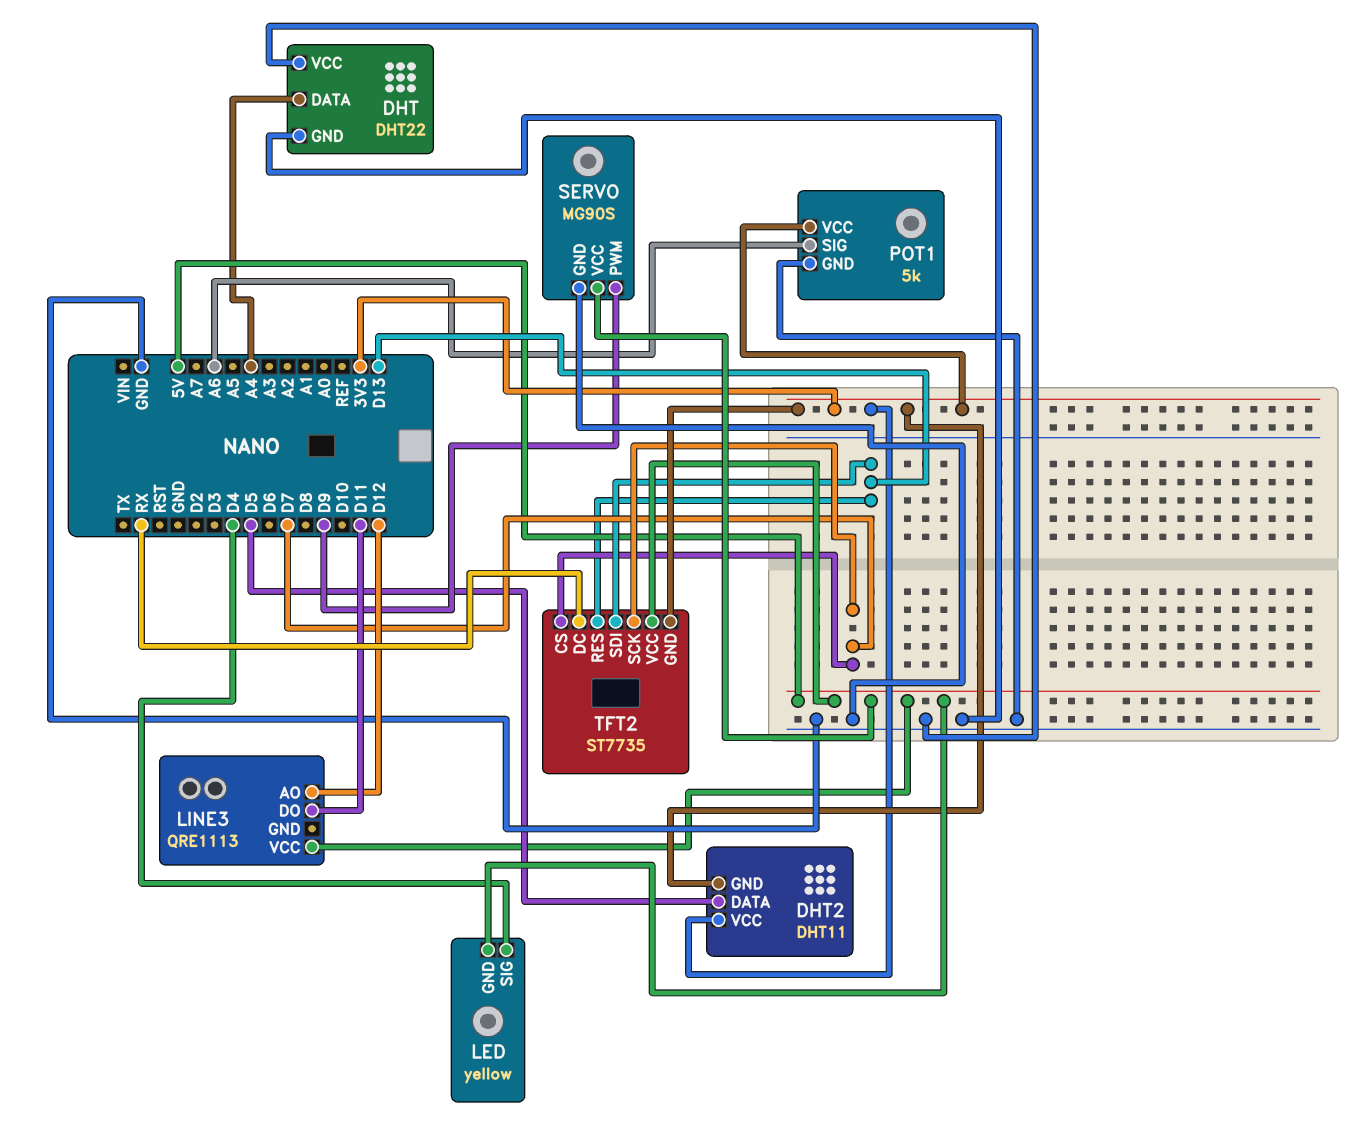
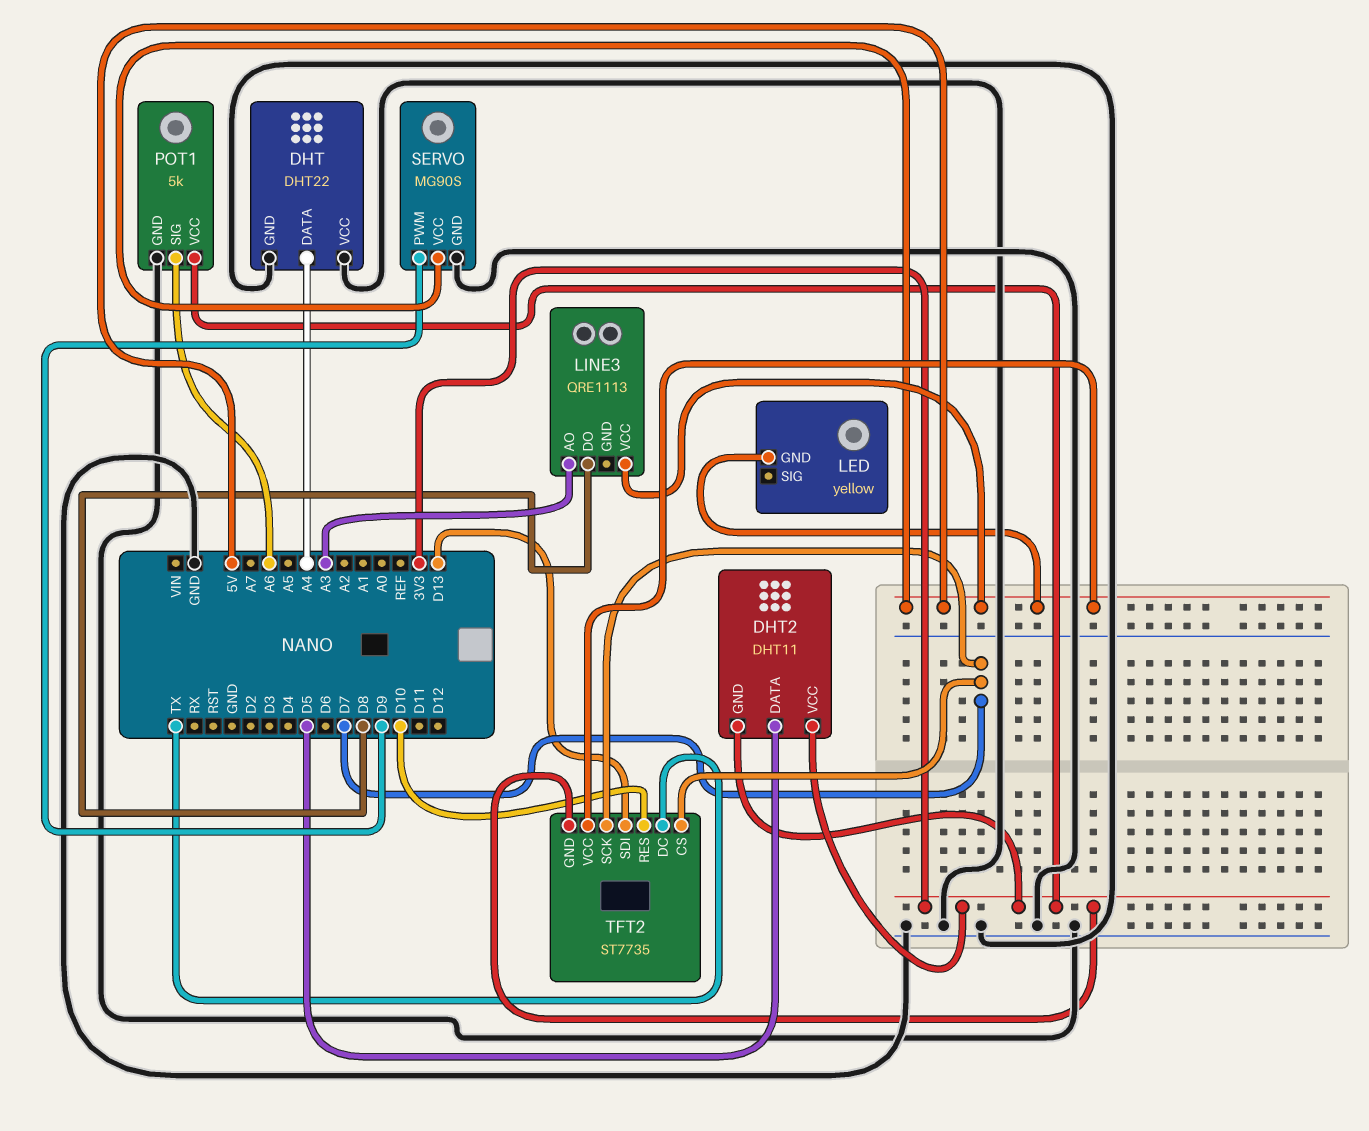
LED pin SIG: D4 -> none
LINE3 pin AO: D12 -> A3
LINE3 pin DO: D11 -> D8
TFT2 pin DC: RX -> TX
TFT2 pin RES: D13 -> D10

